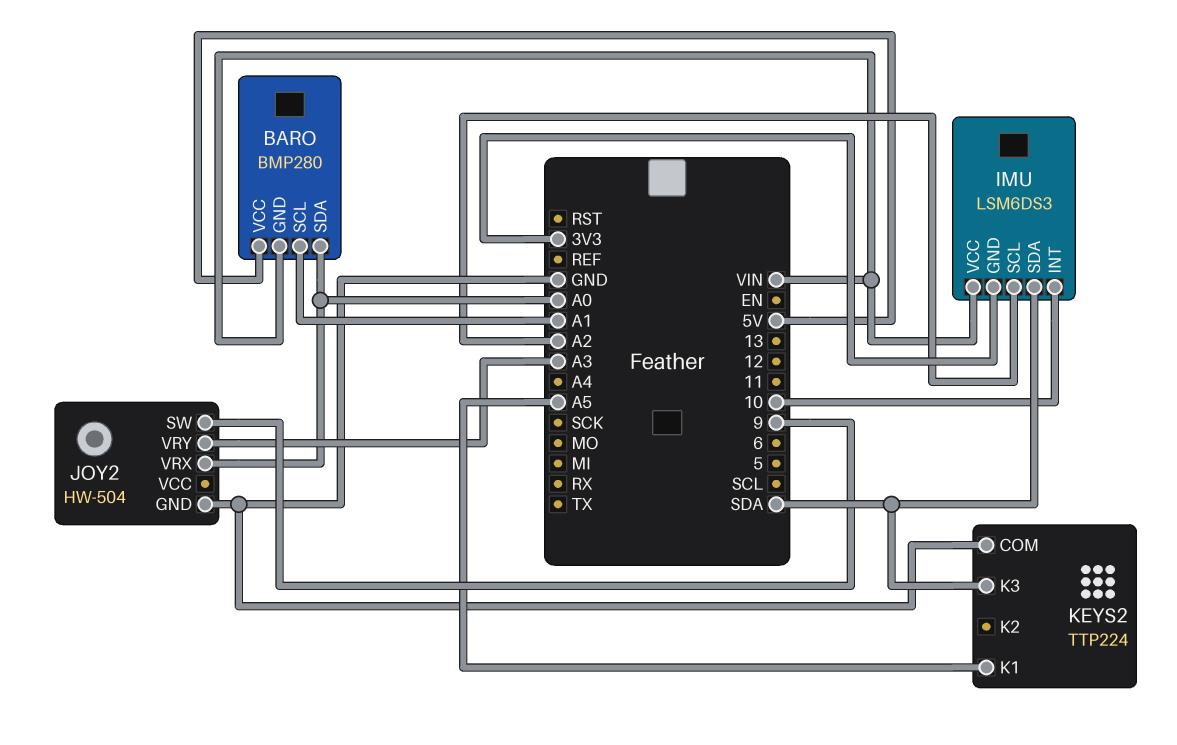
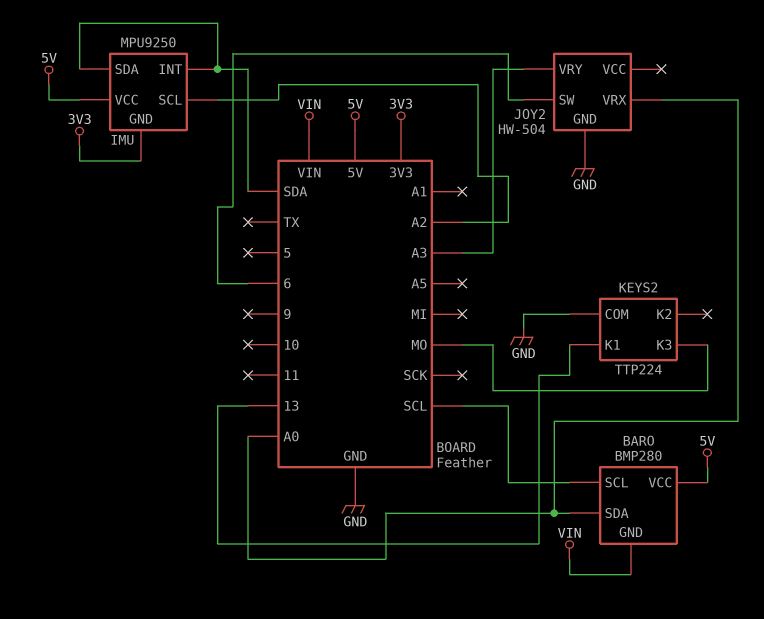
BARO pin SCL: A1 -> SCL
IMU: LSM6DS3 -> MPU9250
IMU pin INT: 10 -> SDA
IMU pin VCC: VIN -> 5V
JOY2 pin SW: 9 -> 6
KEYS2 pin K1: A5 -> 13
KEYS2 pin K3: SDA -> MO

